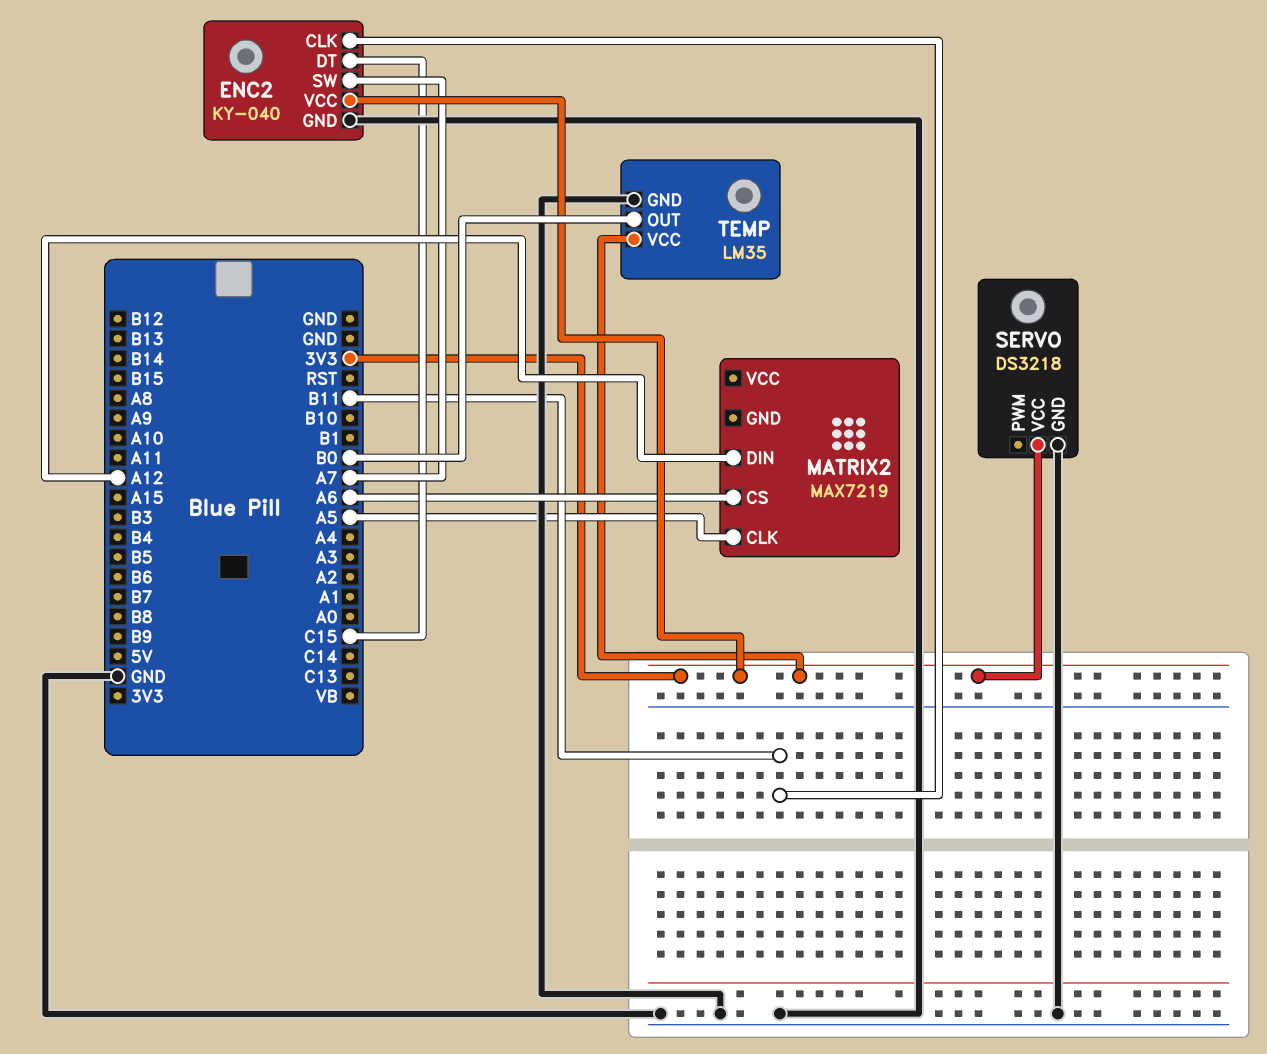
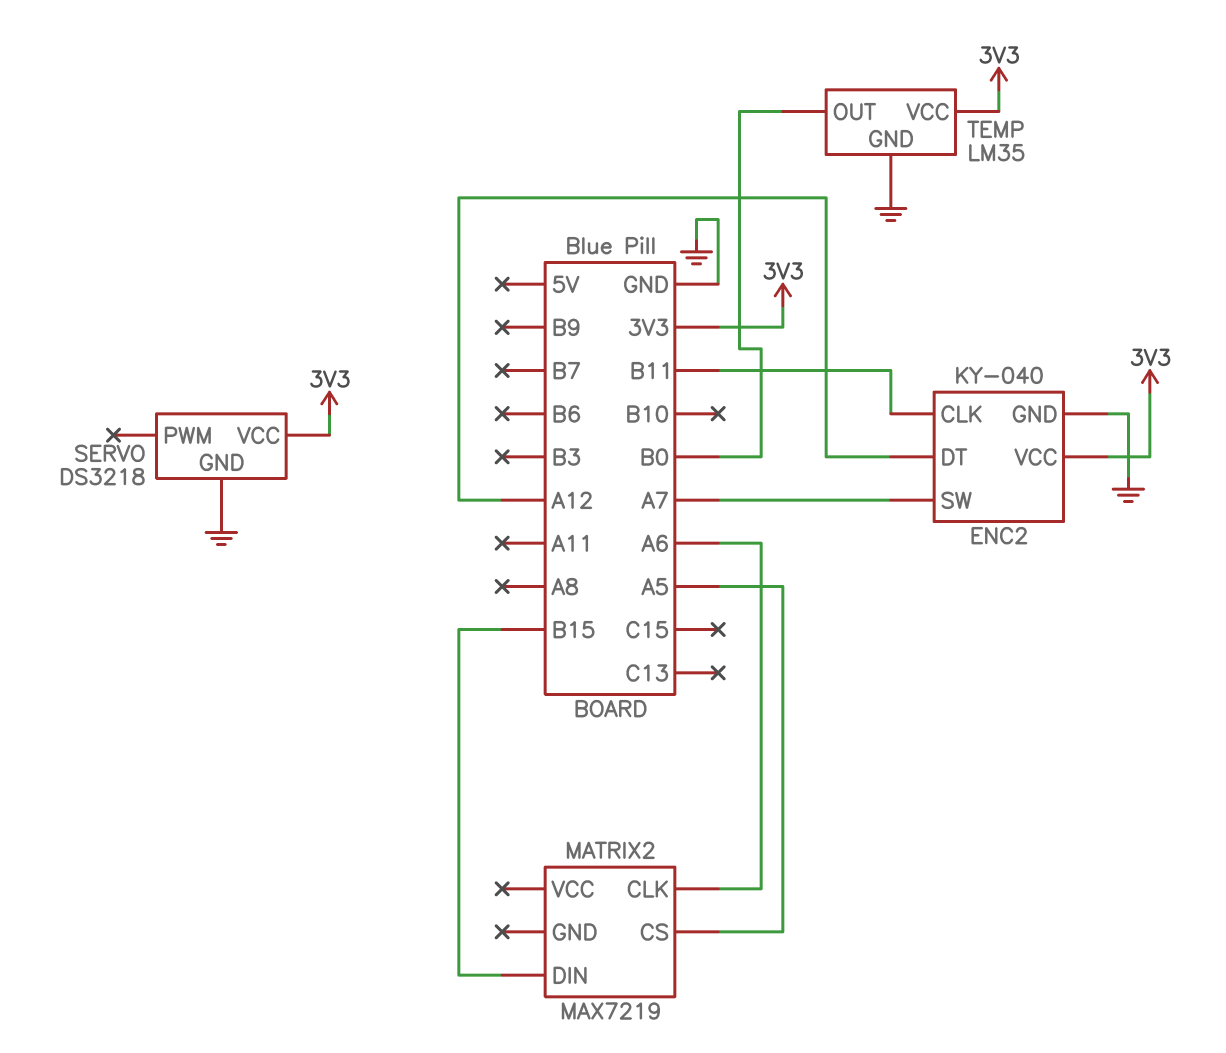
ENC2 pin DT: C15 -> A12
MATRIX2 pin CLK: A5 -> A6
MATRIX2 pin CS: A6 -> A5
MATRIX2 pin DIN: A12 -> B15

